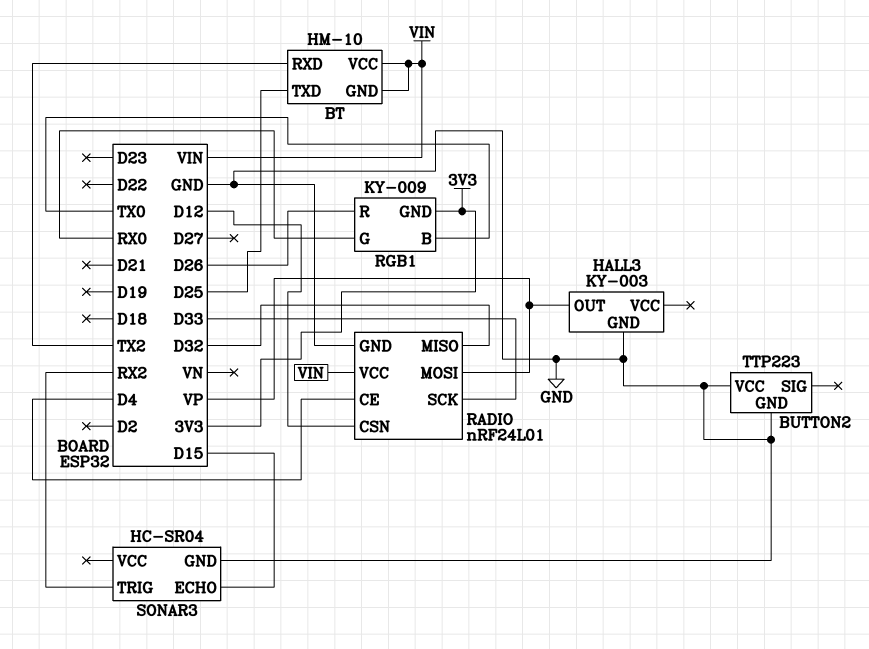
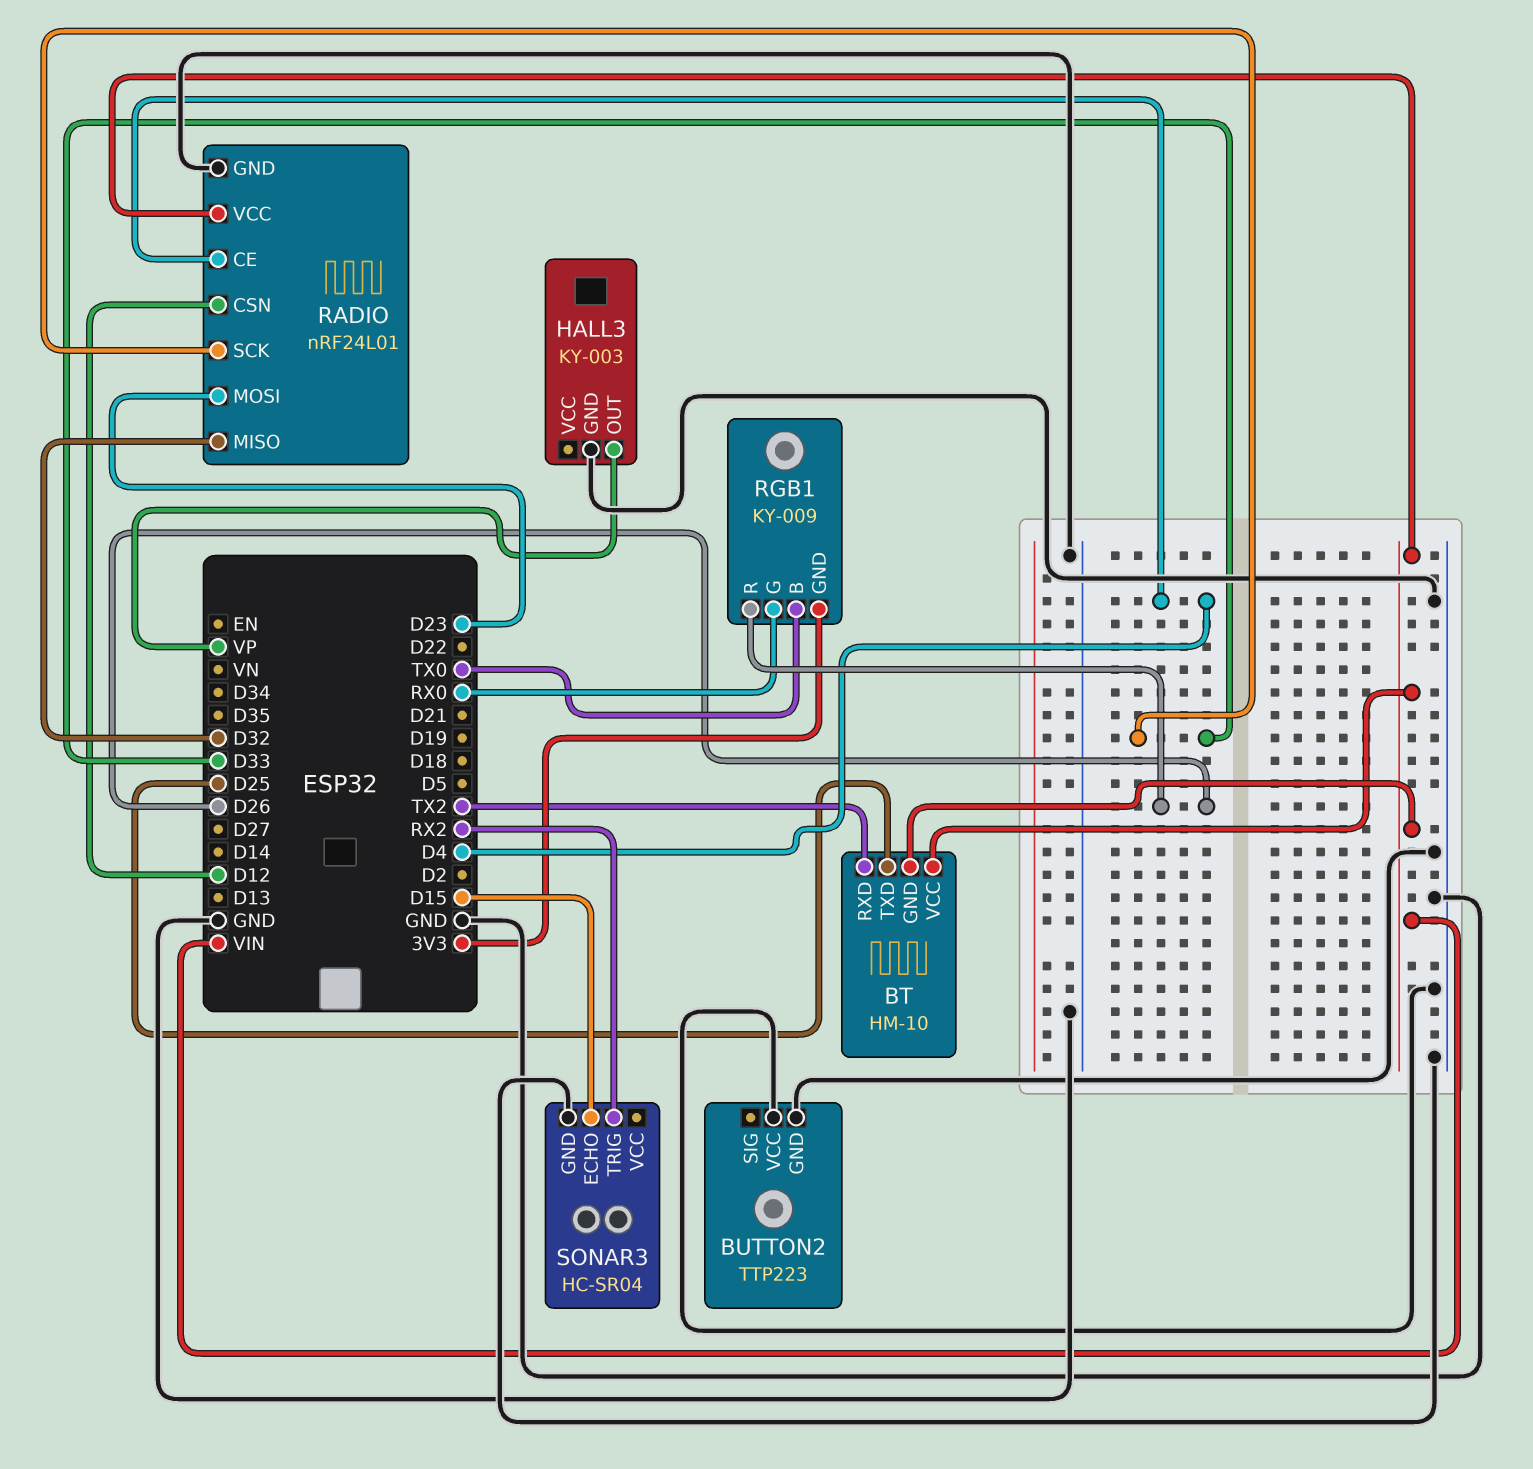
RADIO pin MOSI: VP -> D23

